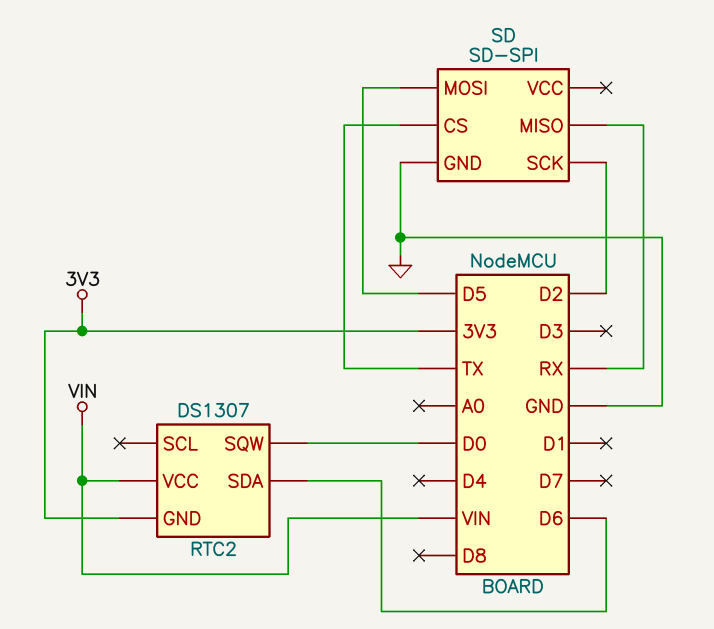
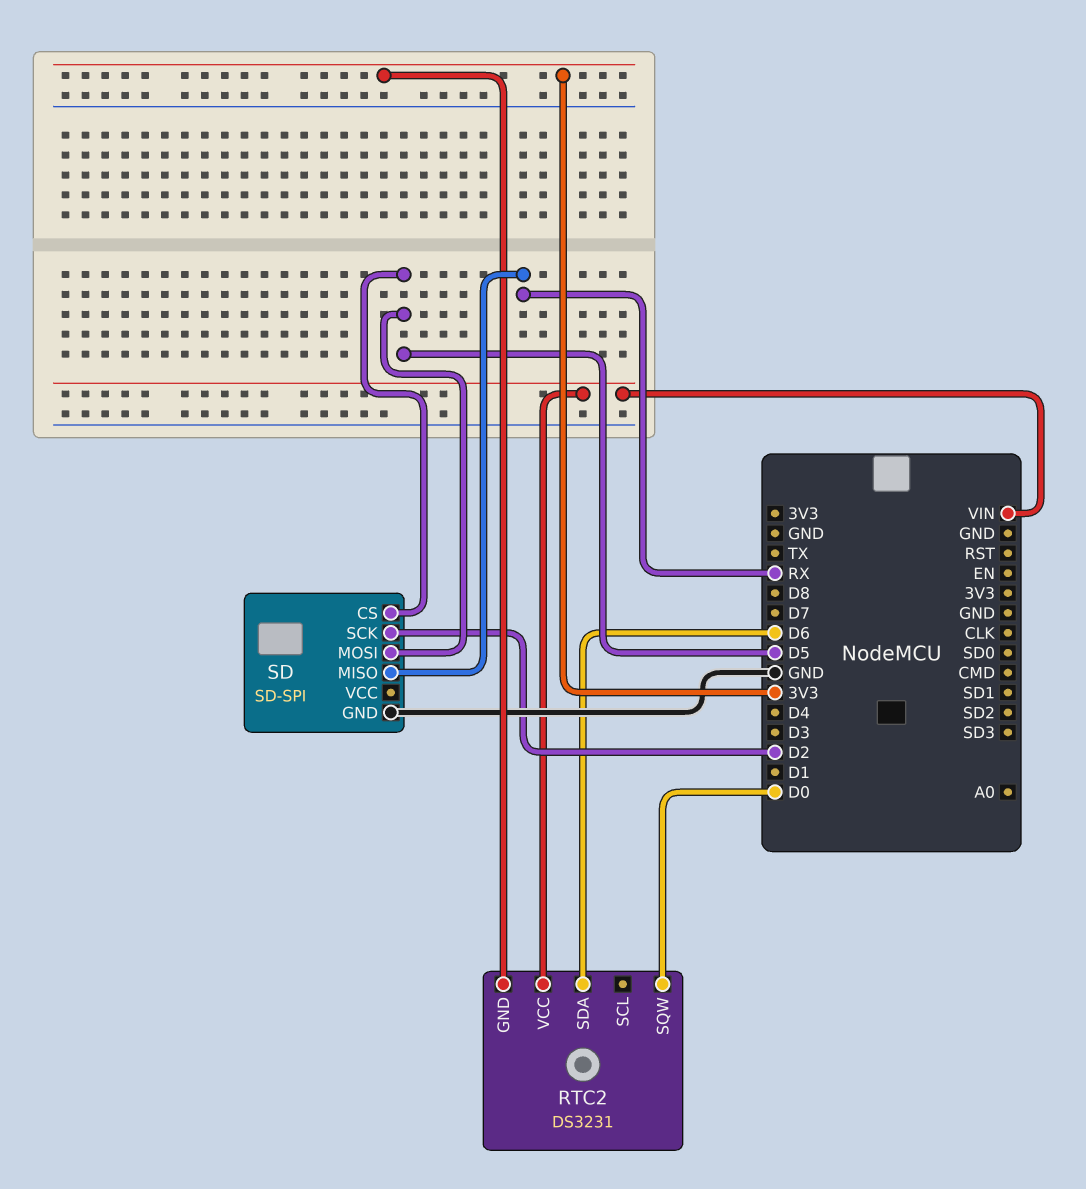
RTC2: DS1307 -> DS3231
SD pin CS: TX -> D5

